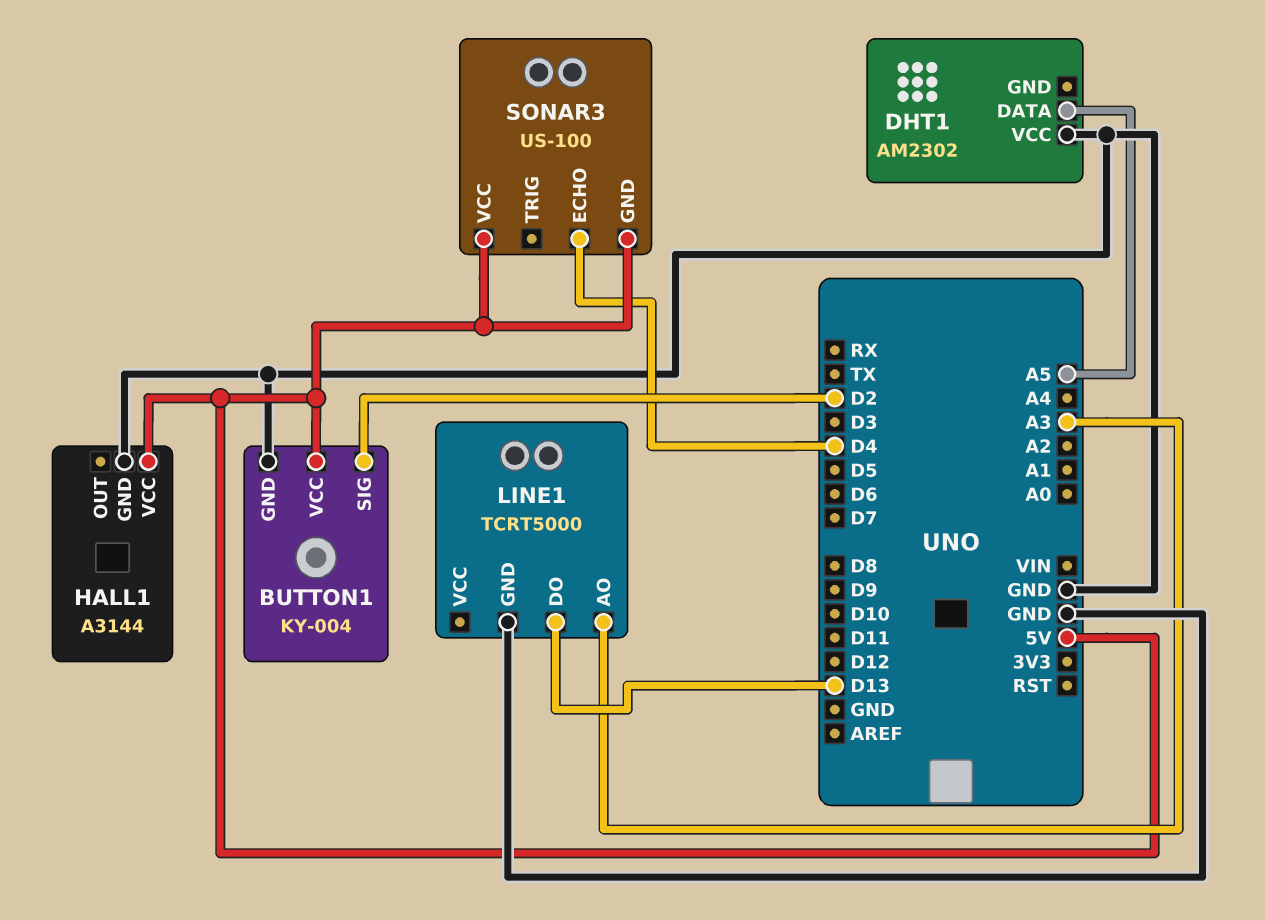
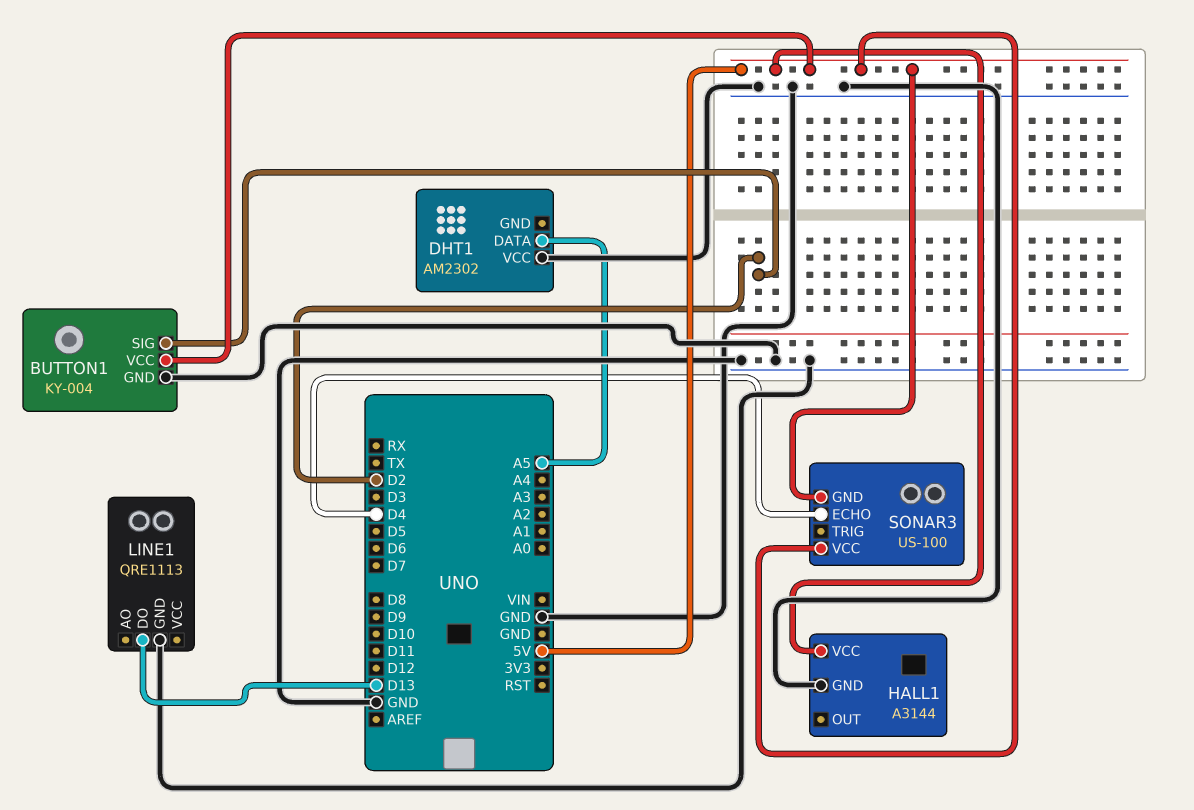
LINE1: TCRT5000 -> QRE1113
LINE1 pin AO: A3 -> none

